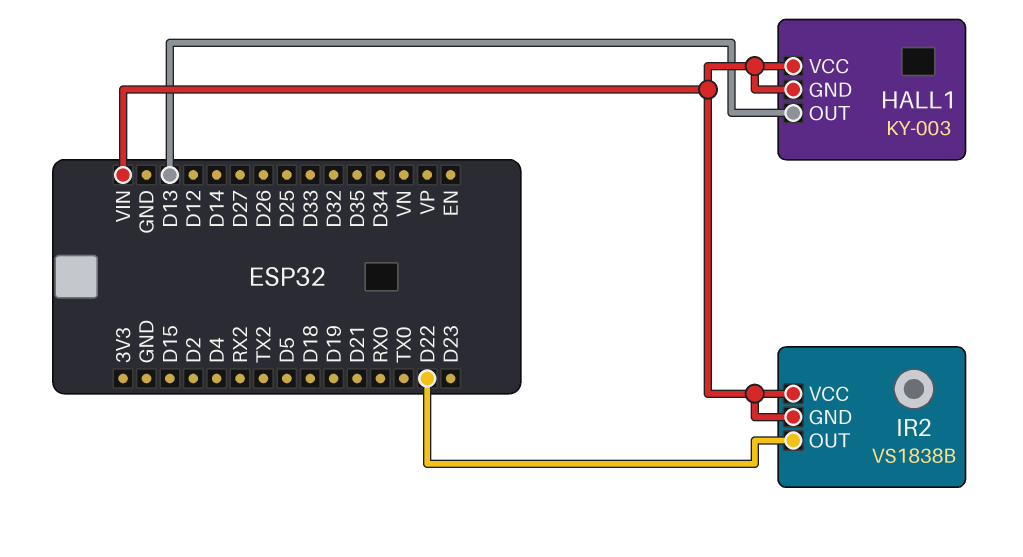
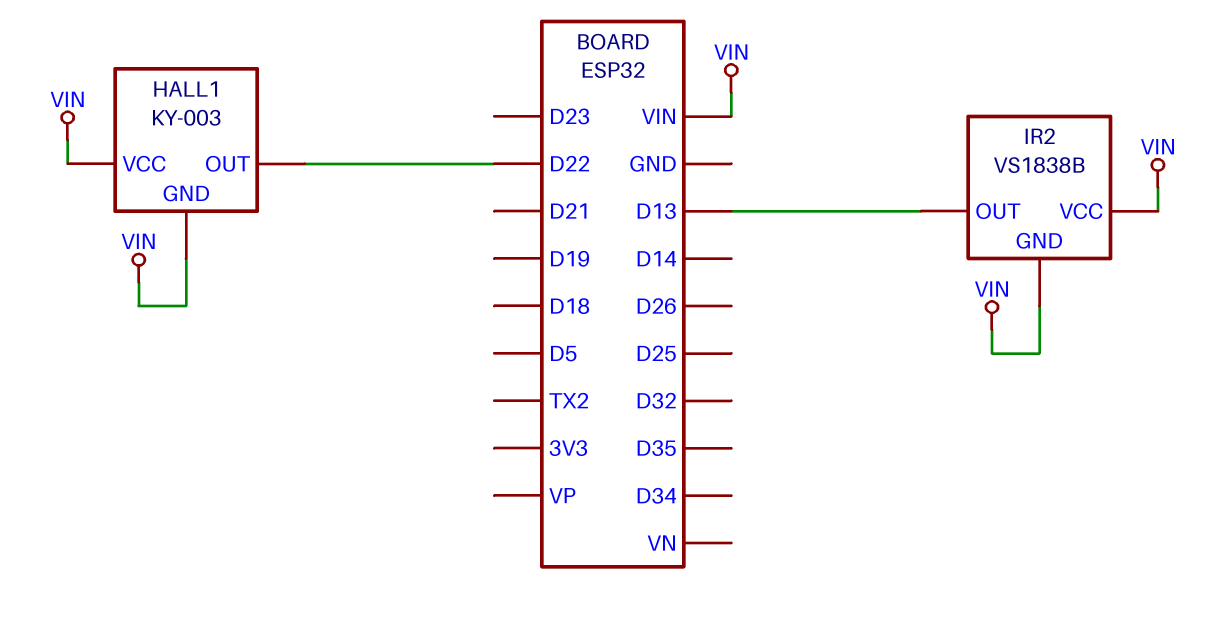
HALL1 pin OUT: D13 -> D22
IR2 pin OUT: D22 -> D13

